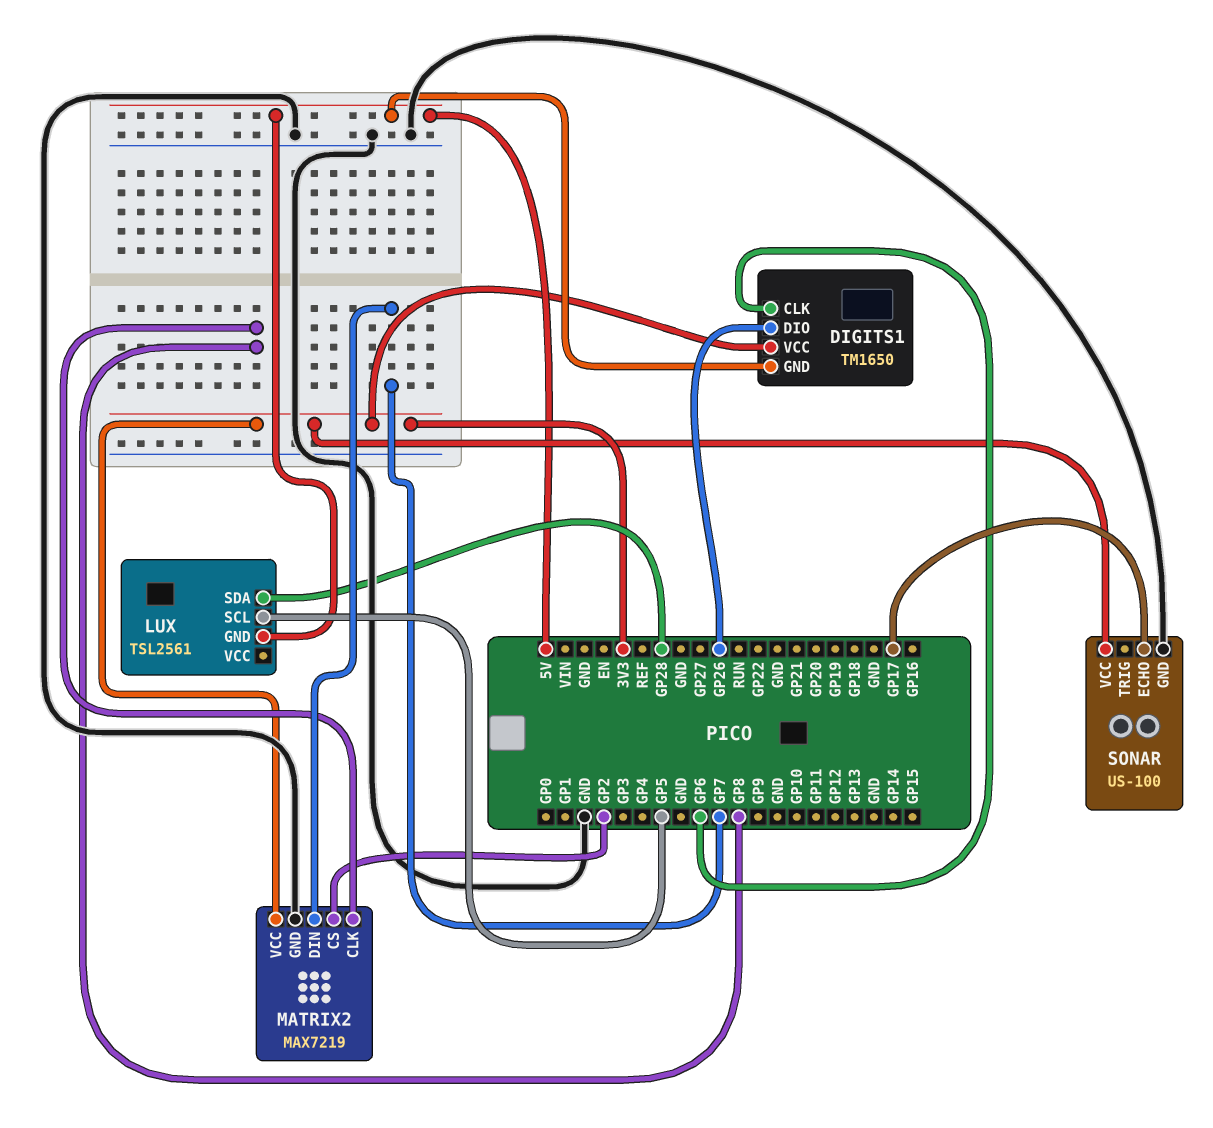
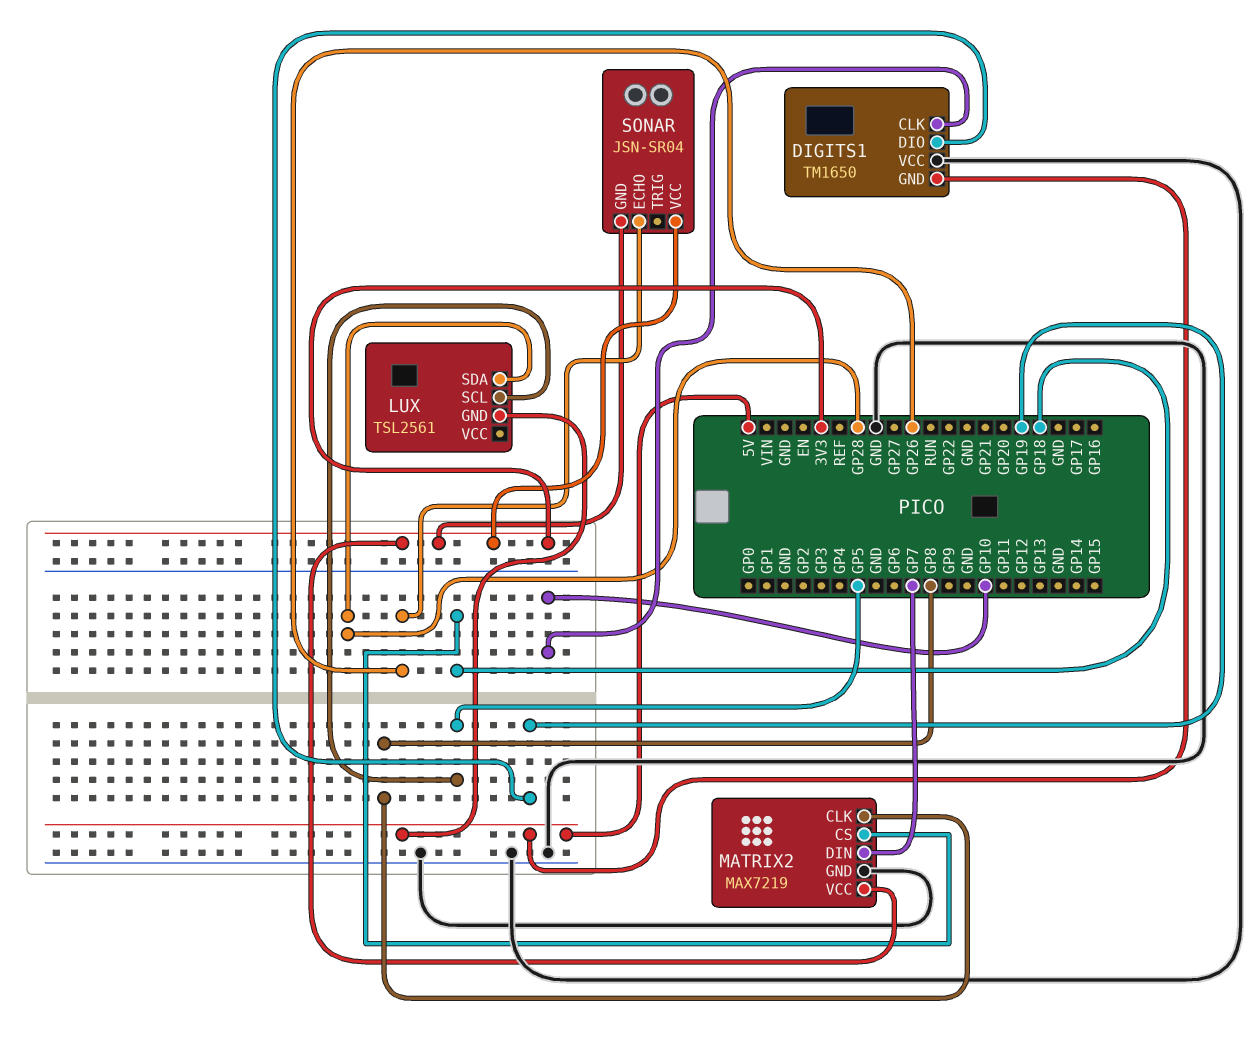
DIGITS1 pin CLK: GP6 -> GP10
DIGITS1 pin DIO: GP26 -> GP19
DIGITS1 pin VCC: 3V3 -> GND
MATRIX2 pin CS: GP2 -> GP18
SONAR: US-100 -> JSN-SR04
SONAR pin ECHO: GP17 -> GP26
SONAR pin GND: GND -> 3V3

